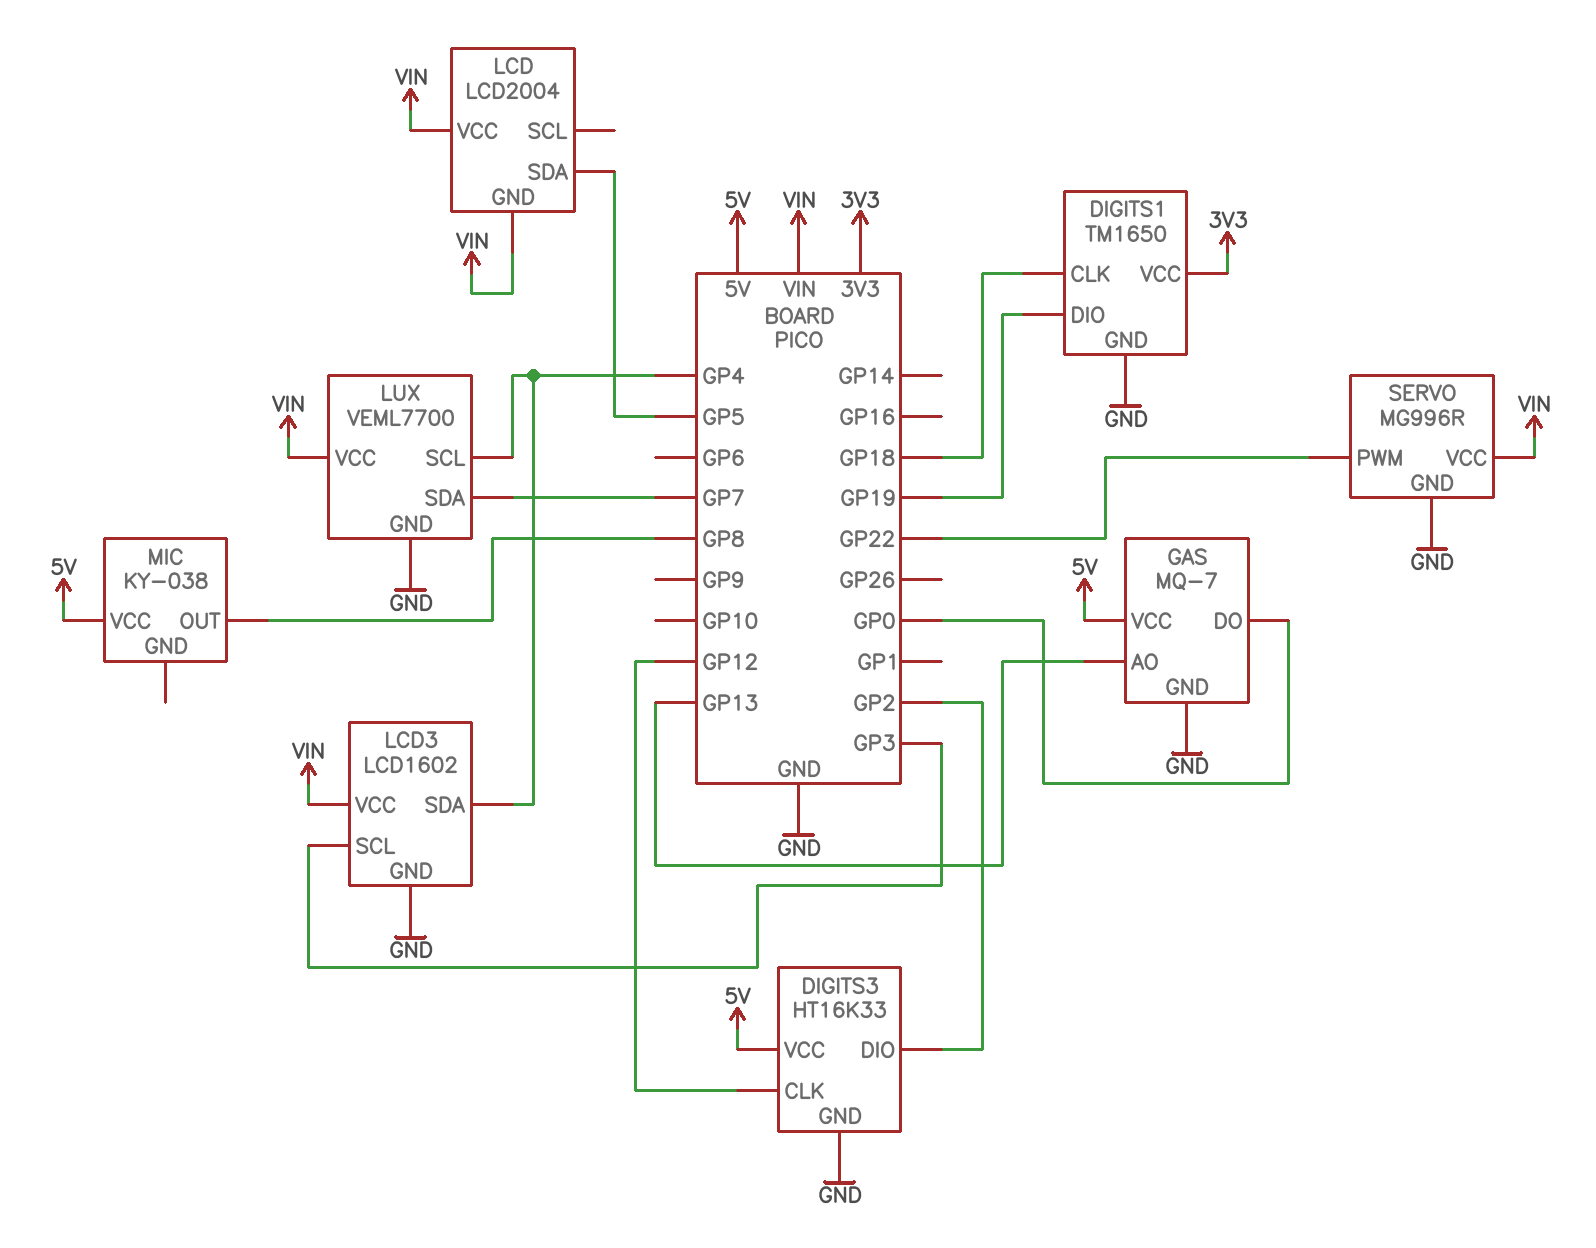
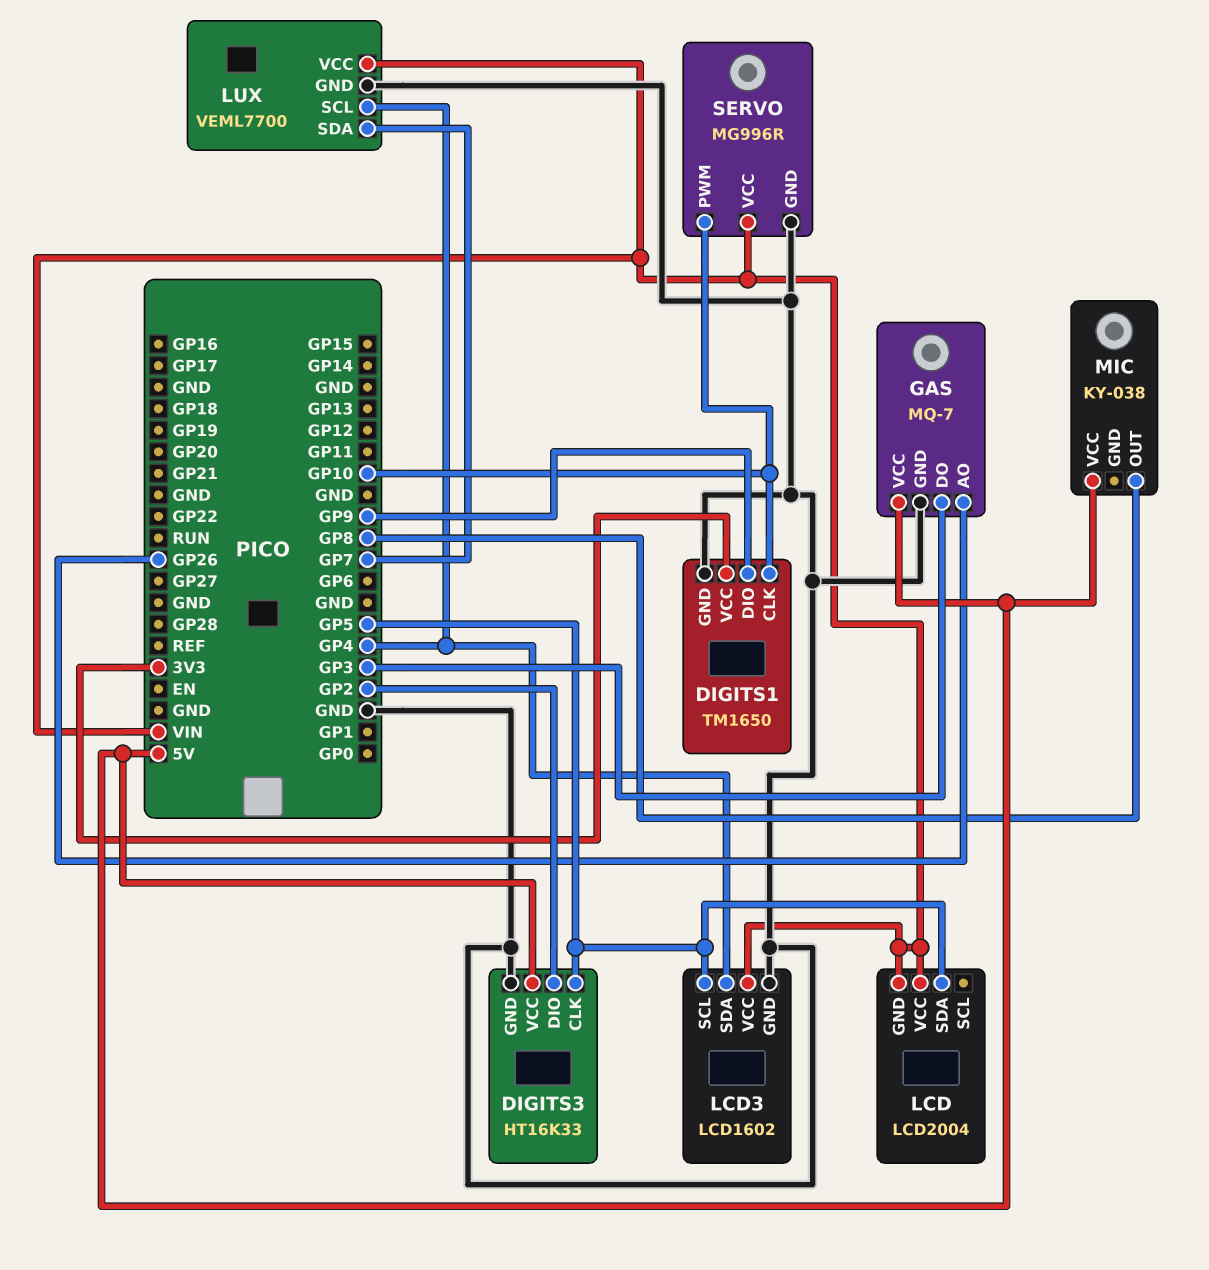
DIGITS1 pin CLK: GP18 -> GP10
DIGITS1 pin DIO: GP19 -> GP9
DIGITS3 pin CLK: GP12 -> GP5
GAS pin AO: GP13 -> GP26
GAS pin DO: GP0 -> GP3
LCD3 pin SCL: GP3 -> GP5
SERVO pin PWM: GP22 -> GP10

